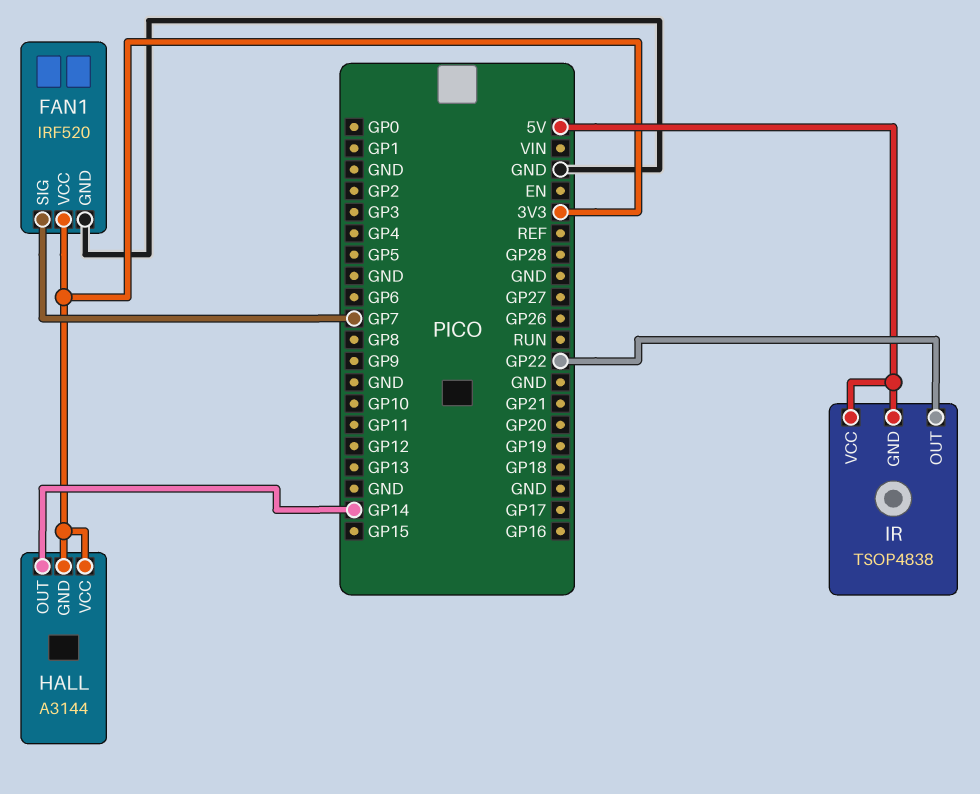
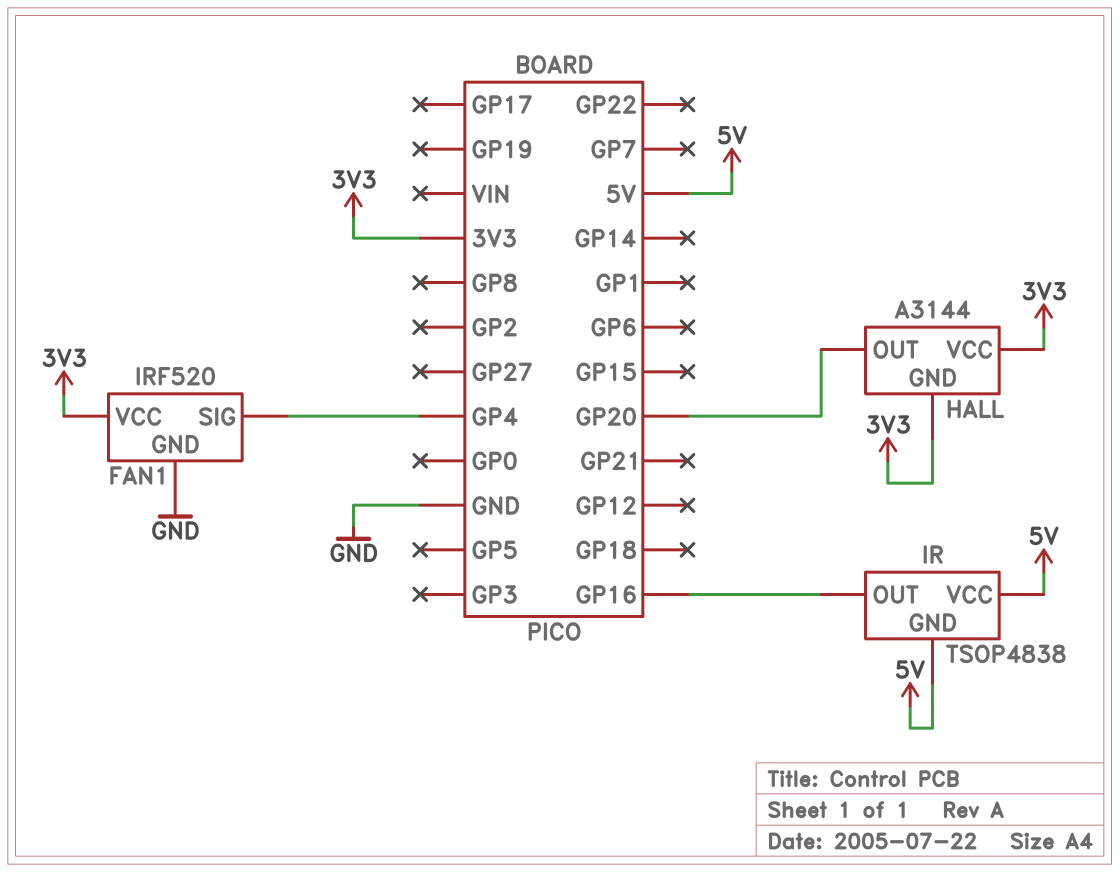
FAN1 pin SIG: GP7 -> GP4
HALL pin OUT: GP14 -> GP20
IR pin OUT: GP22 -> GP16

